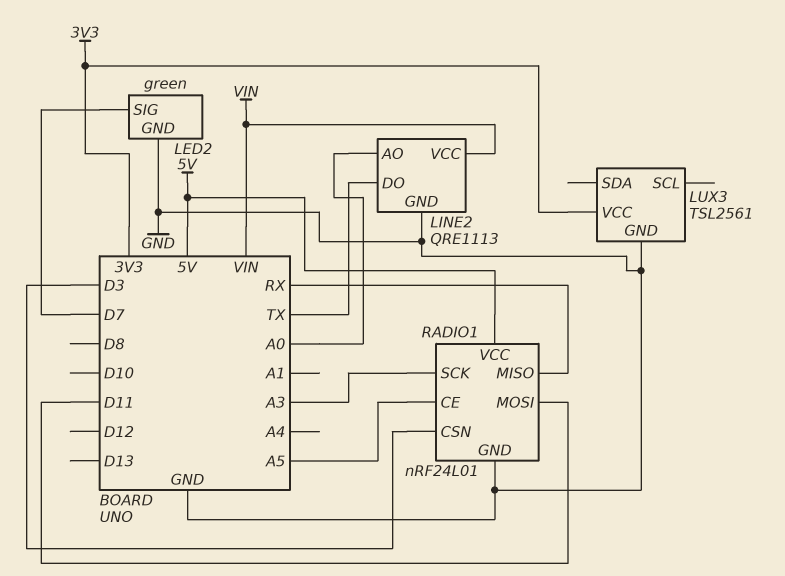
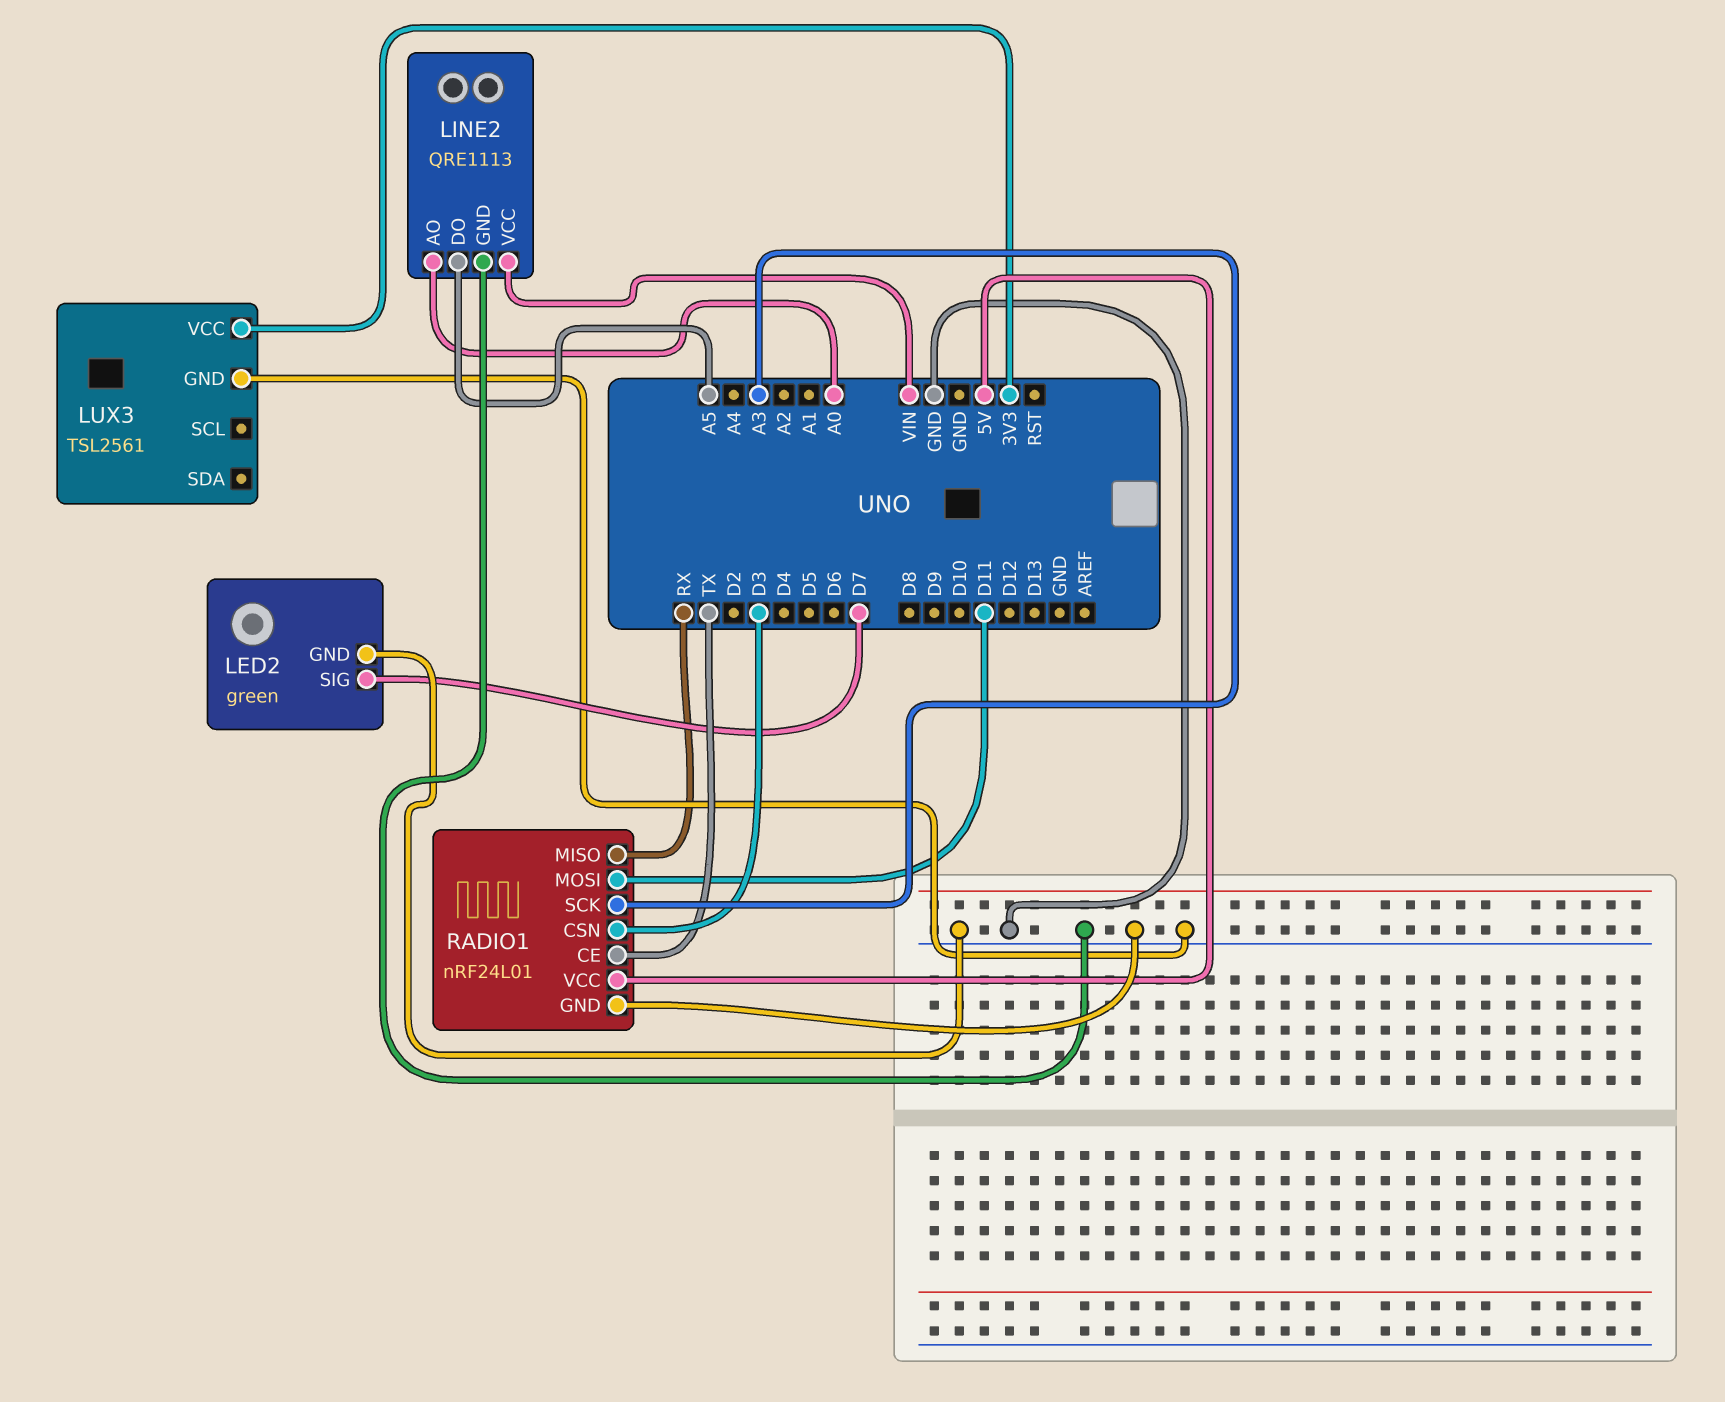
LINE2 pin DO: TX -> A5
RADIO1 pin CE: A5 -> TX

